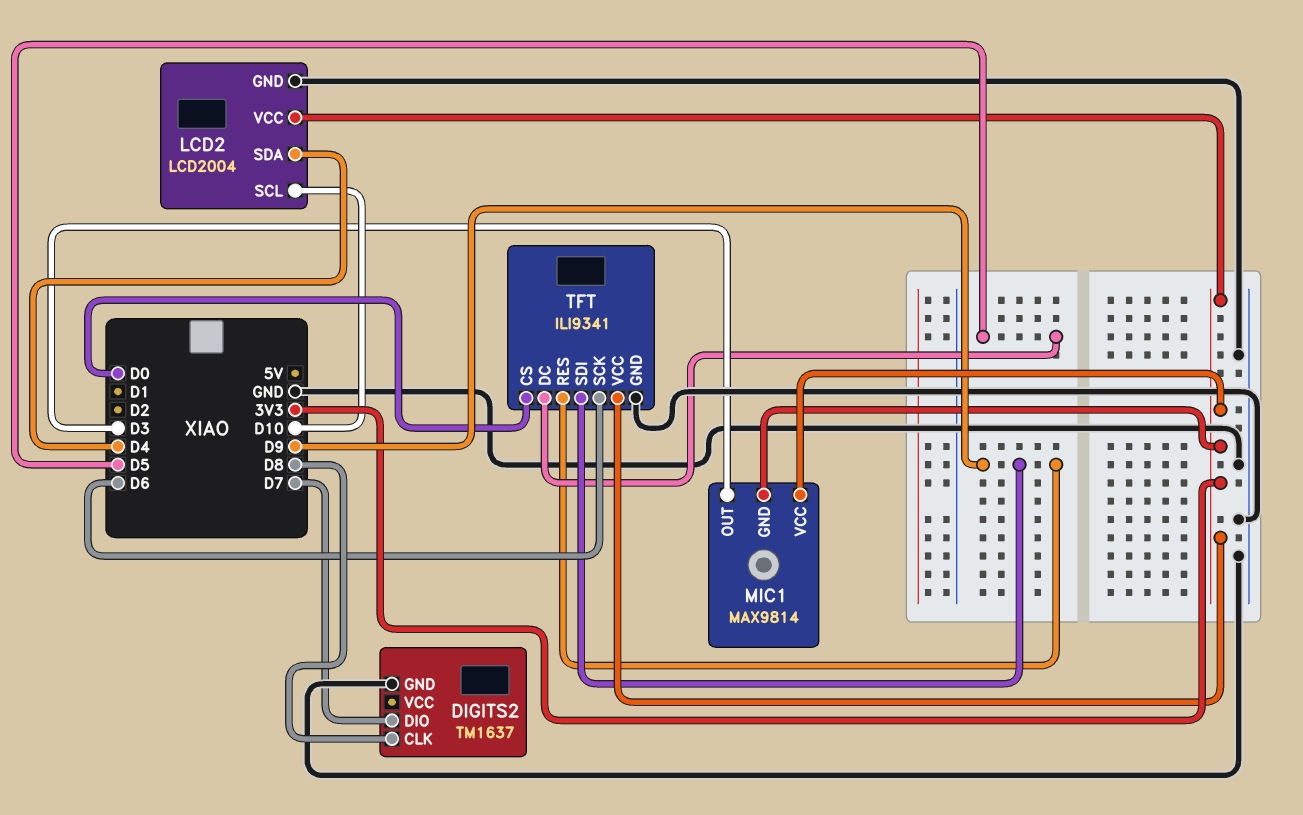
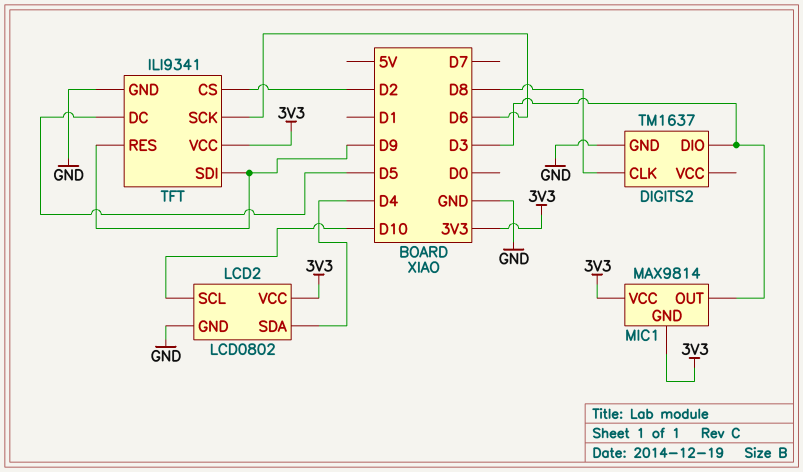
DIGITS2 pin DIO: D7 -> D3
LCD2: LCD2004 -> LCD0802
TFT pin CS: D0 -> D2

